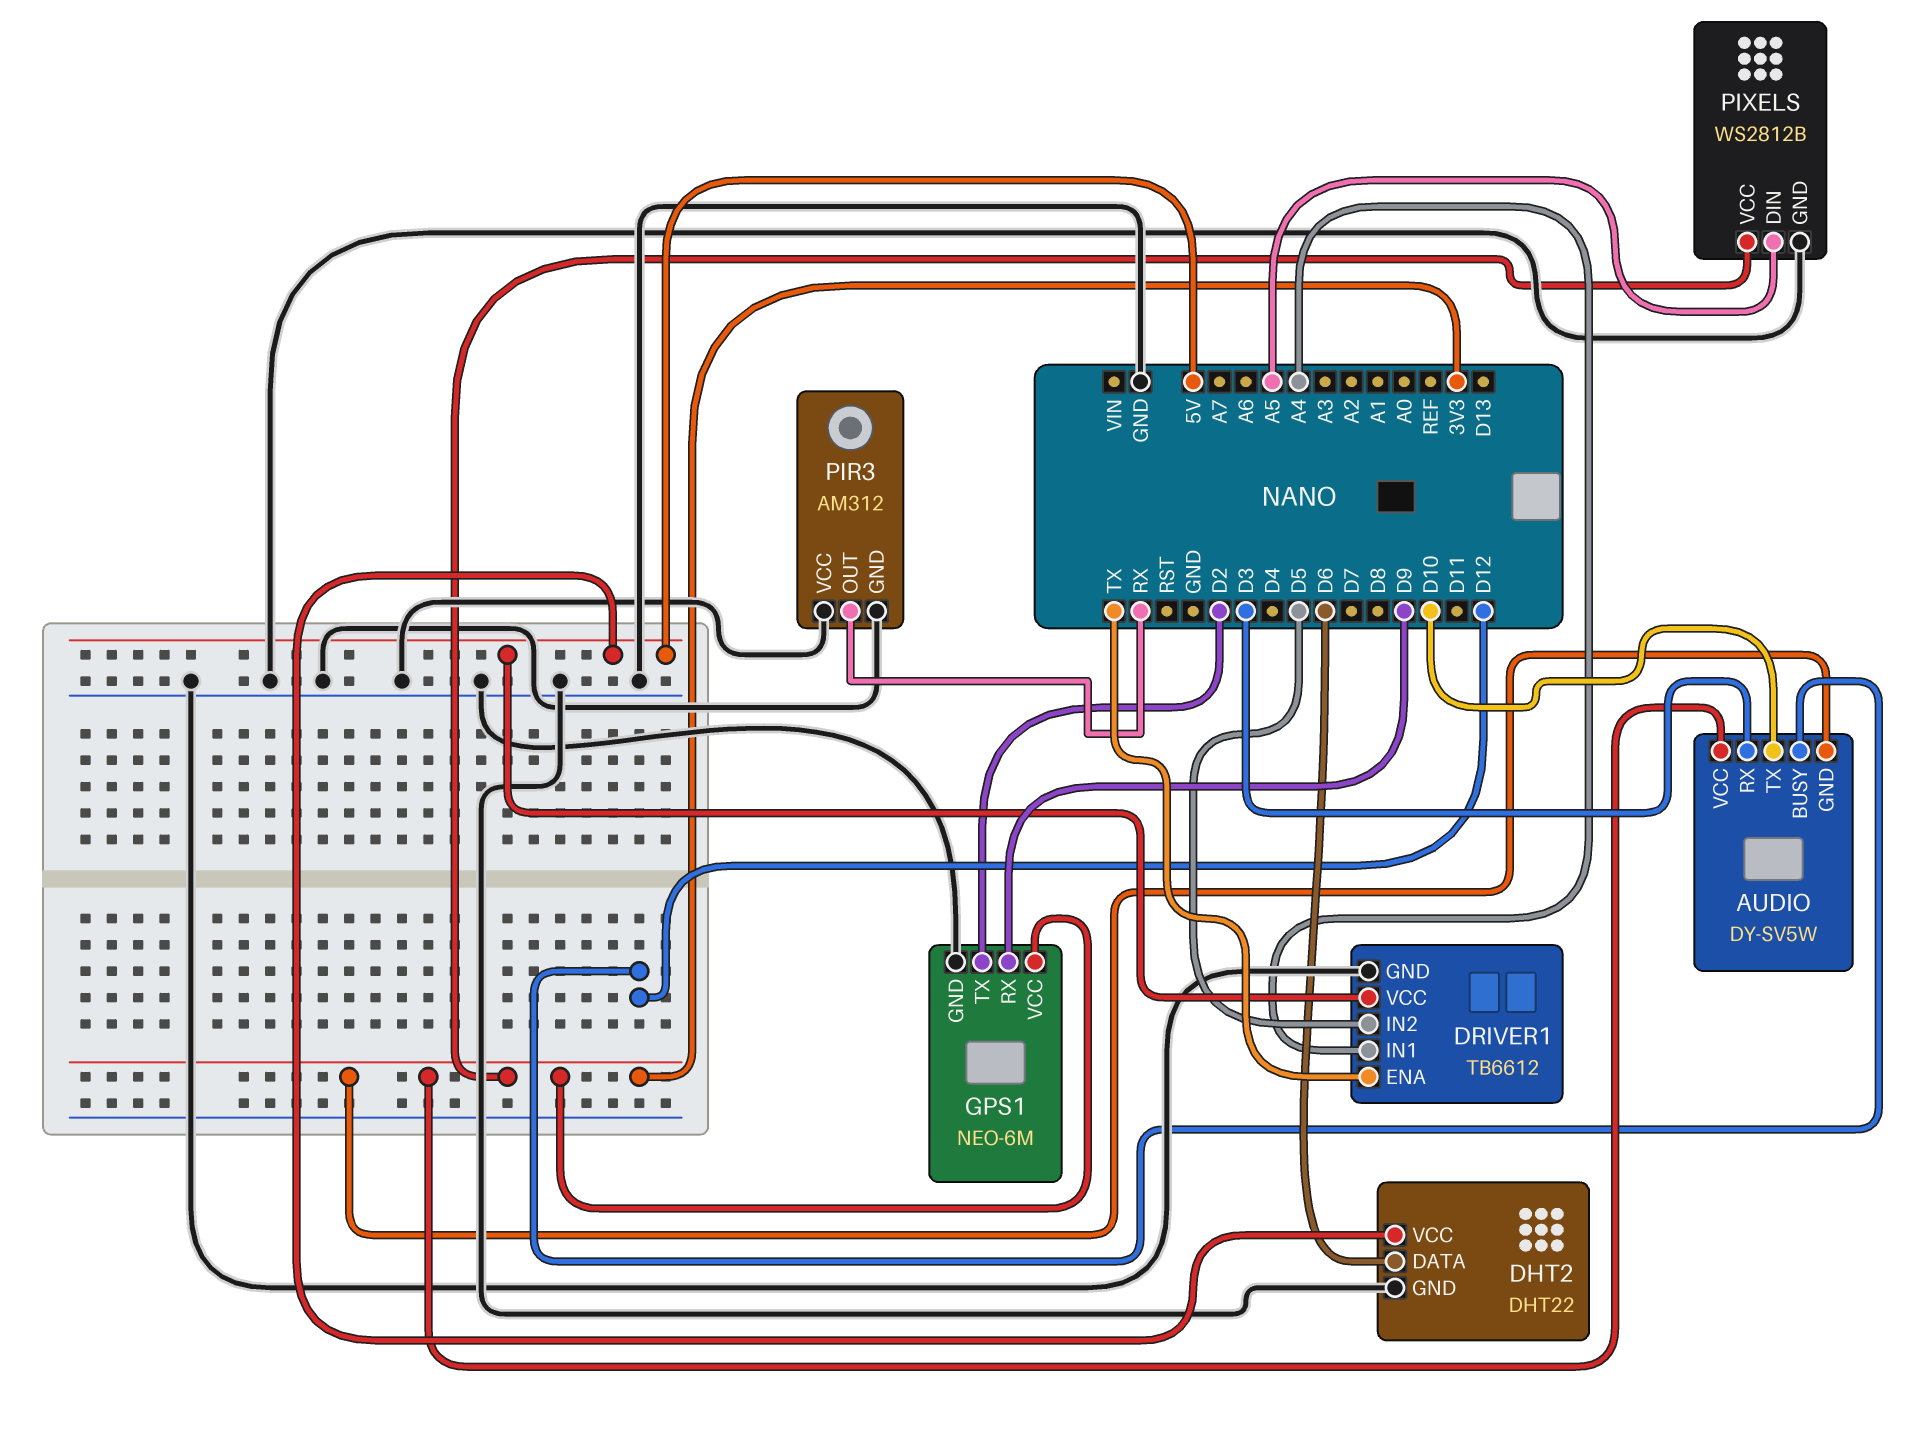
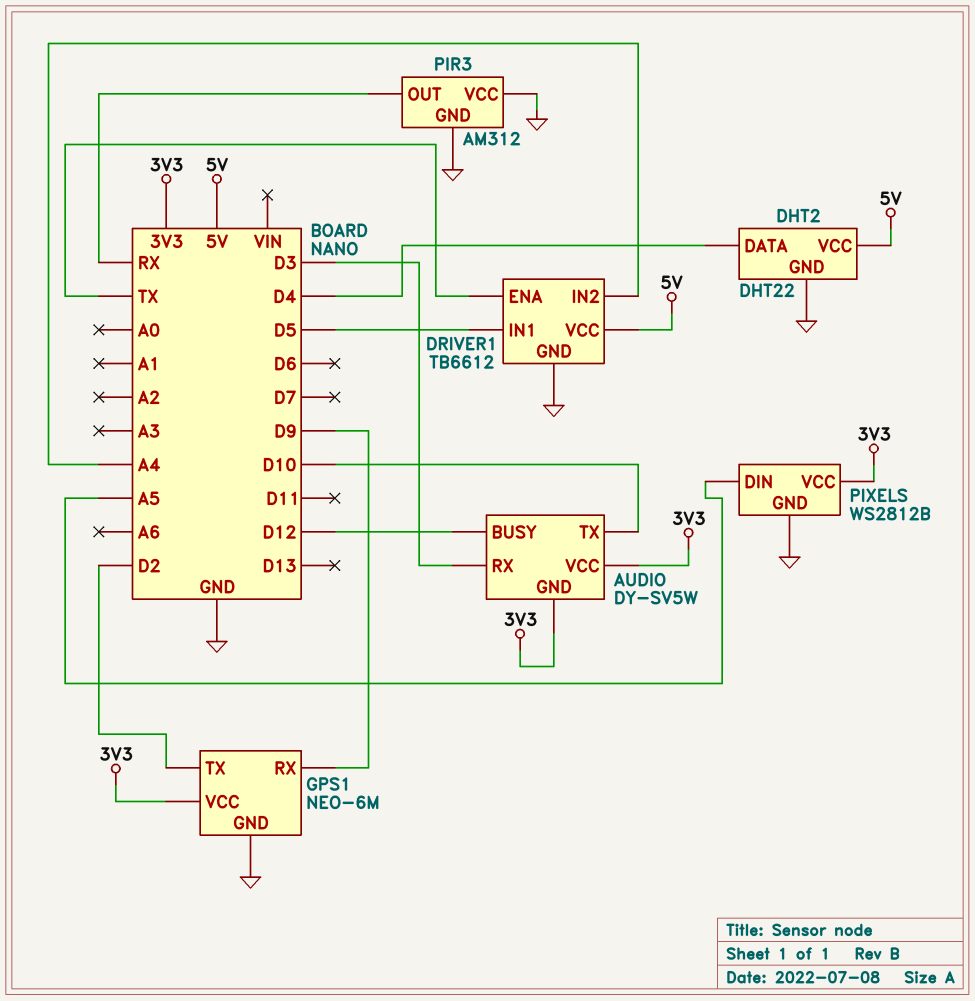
DHT2 pin DATA: D6 -> D4
DRIVER1 pin IN1: A4 -> D5
DRIVER1 pin IN2: D5 -> A4

